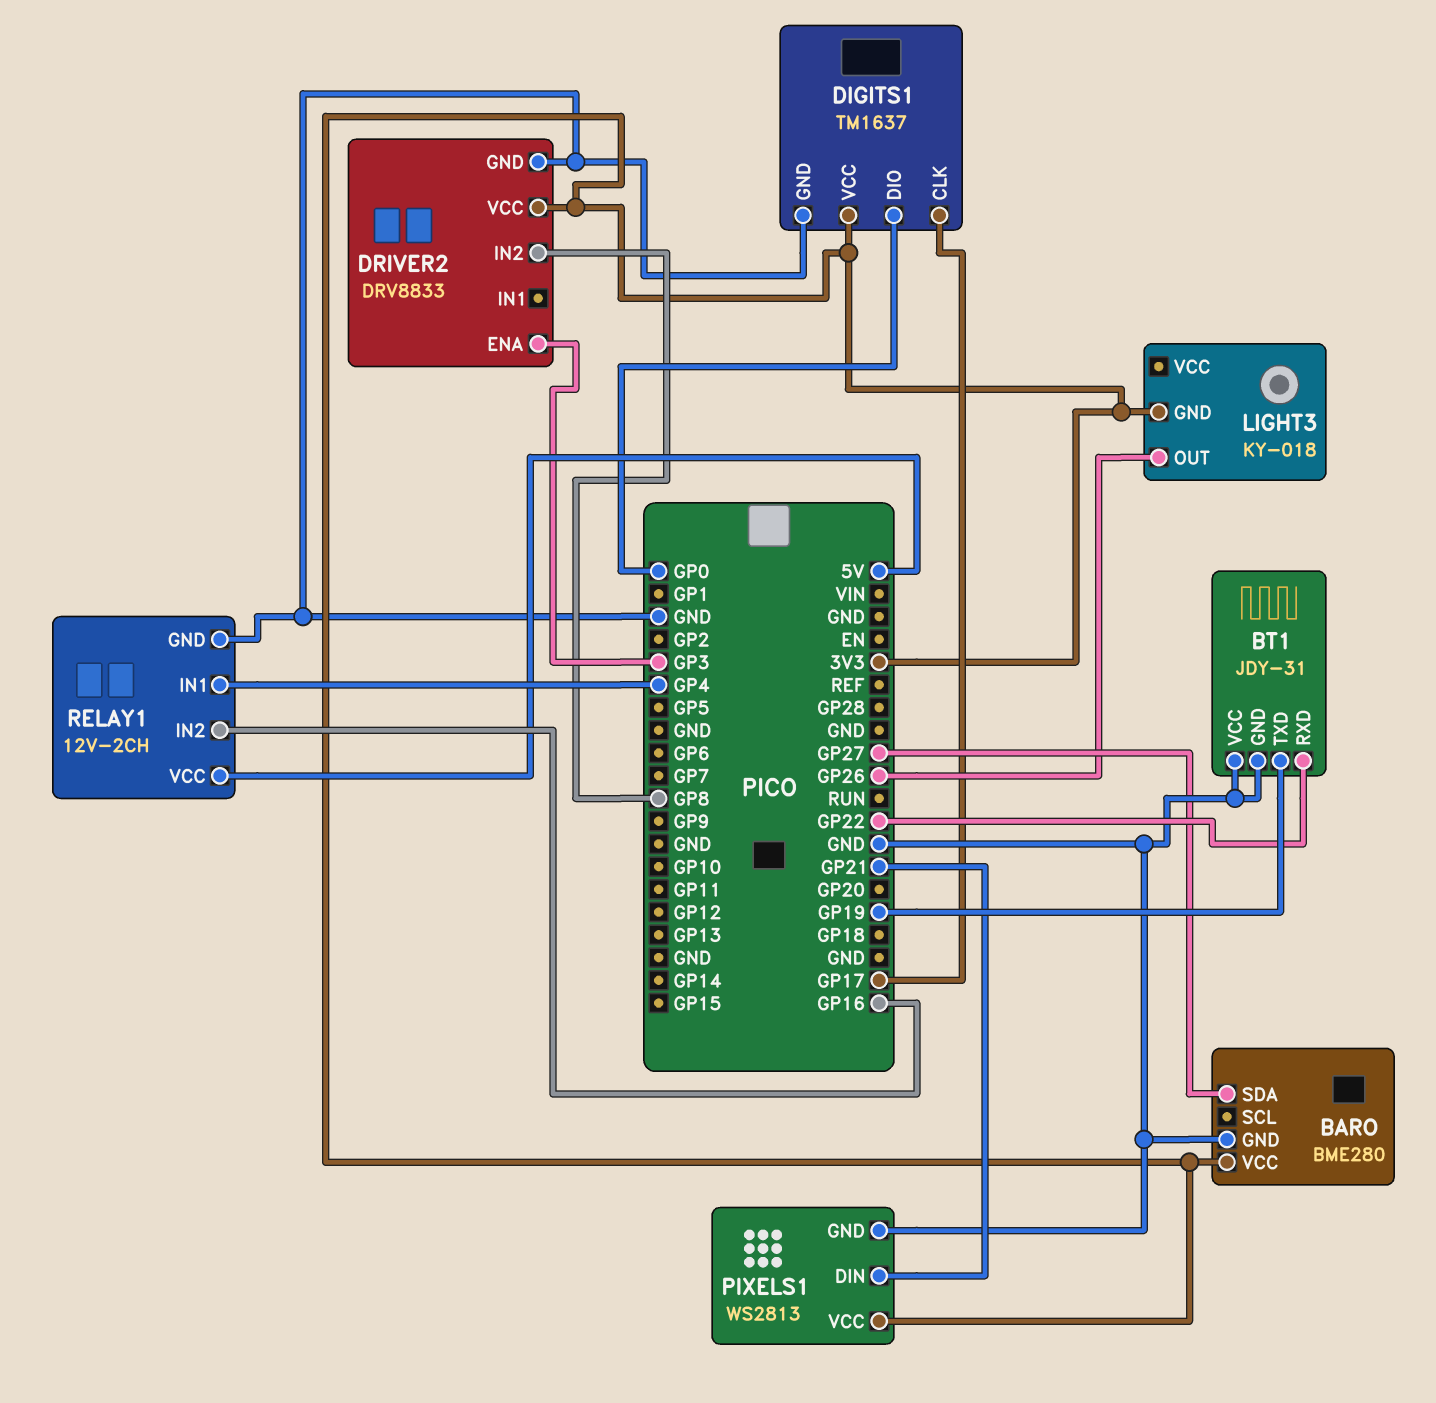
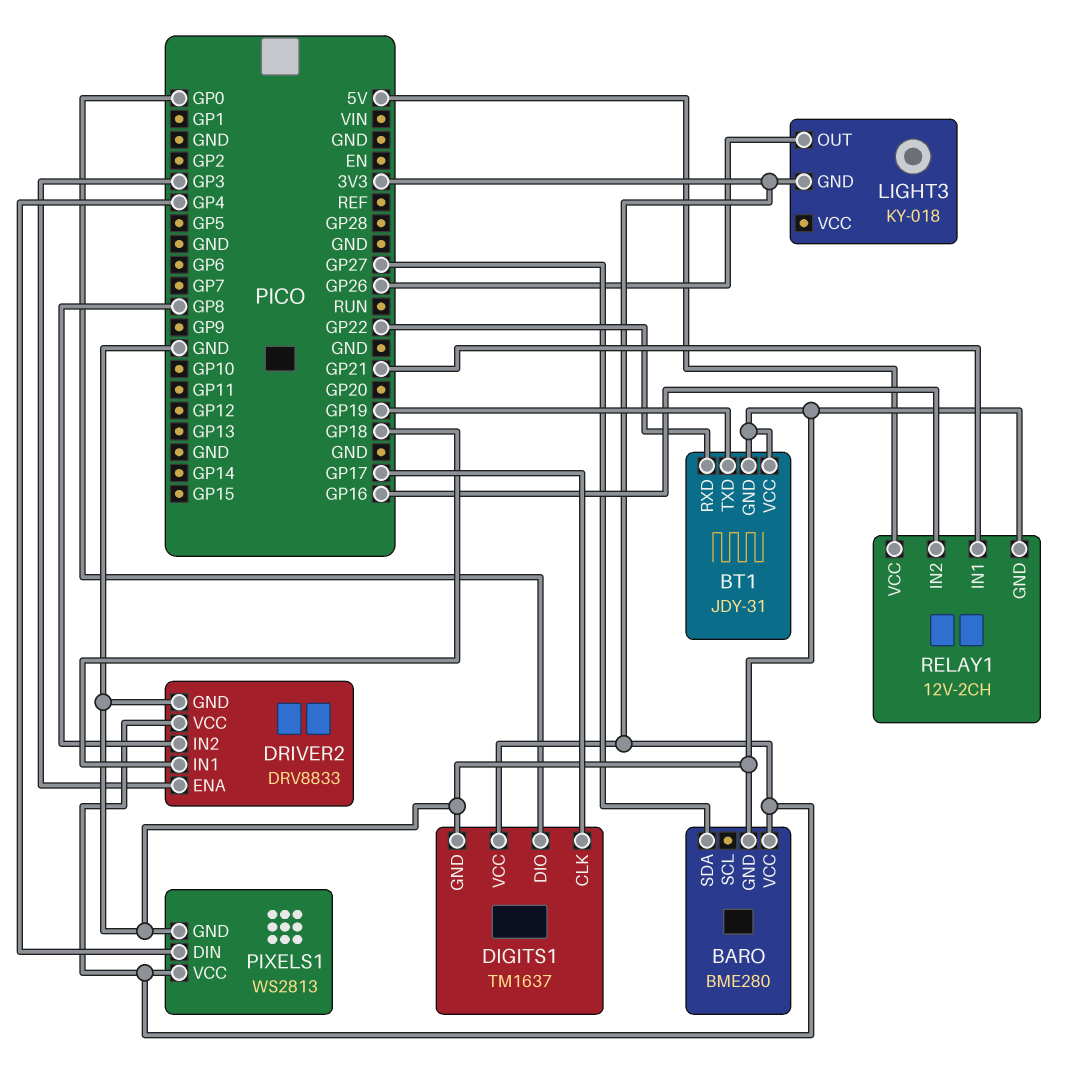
DRIVER2 pin IN1: none -> GP18
PIXELS1 pin DIN: GP21 -> GP4
RELAY1 pin IN1: GP4 -> GP21

